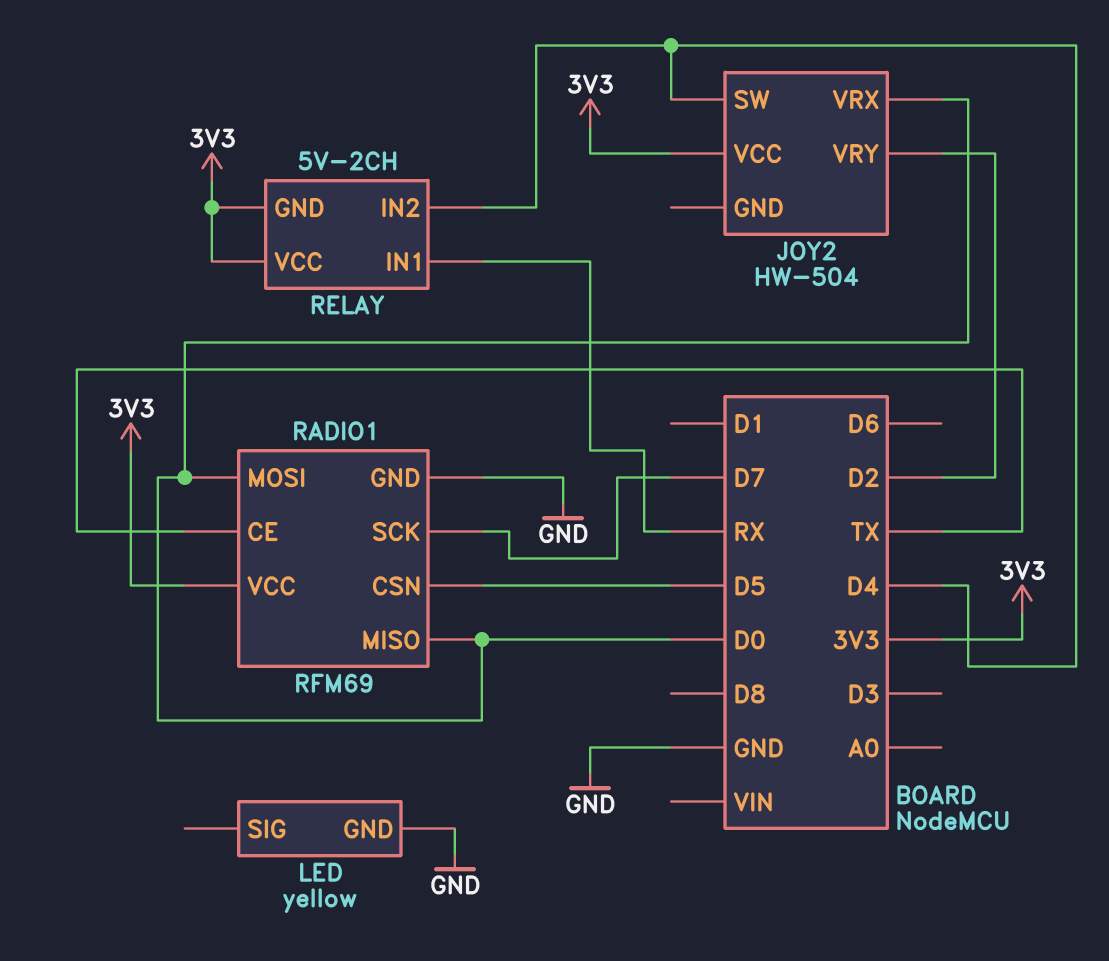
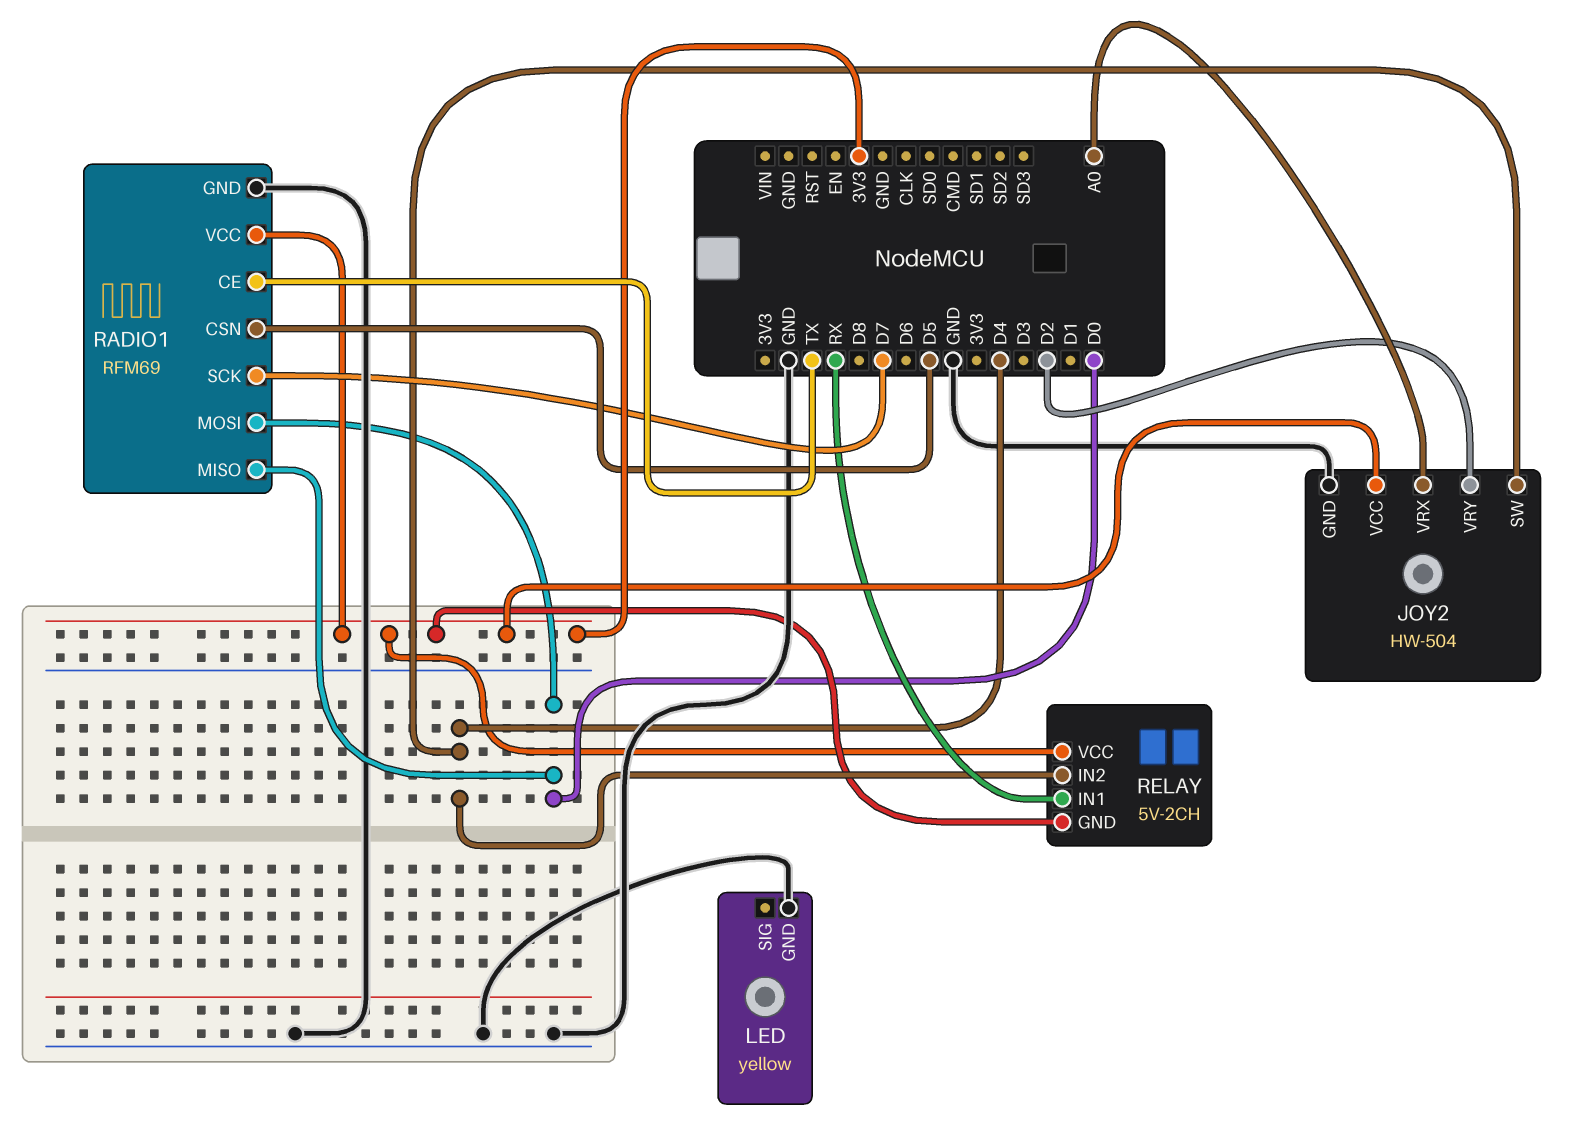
JOY2 pin GND: none -> GND
JOY2 pin VRX: D0 -> A0

